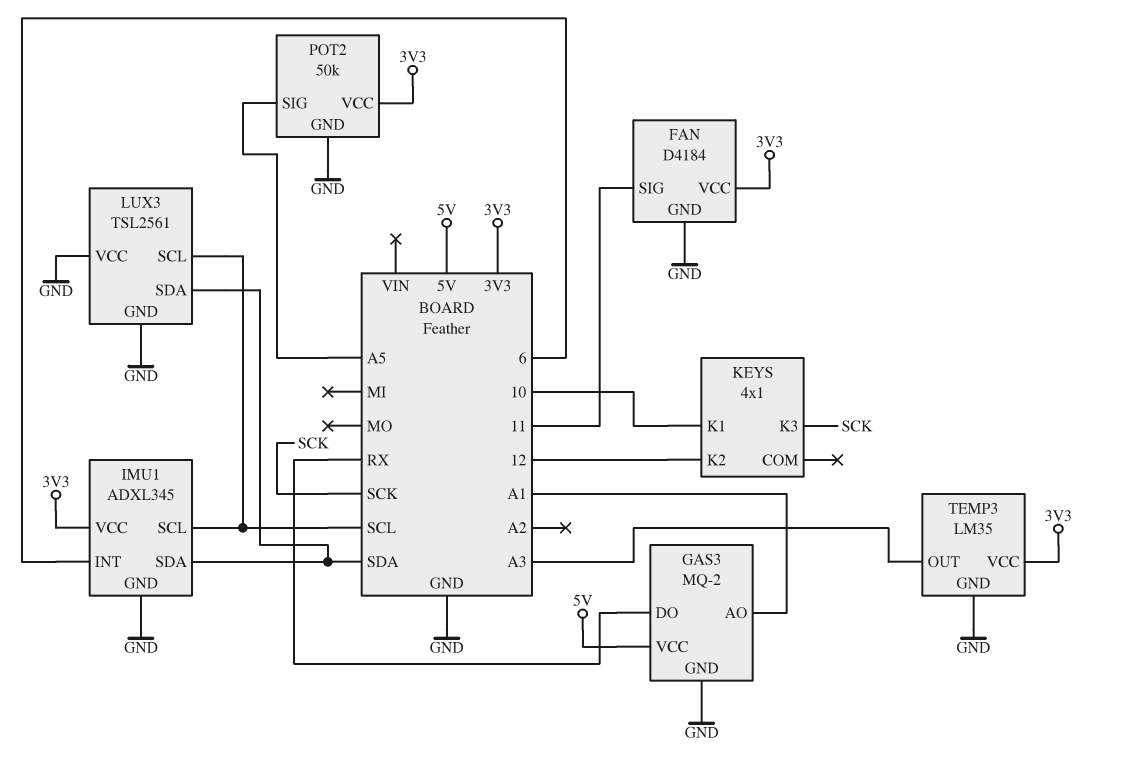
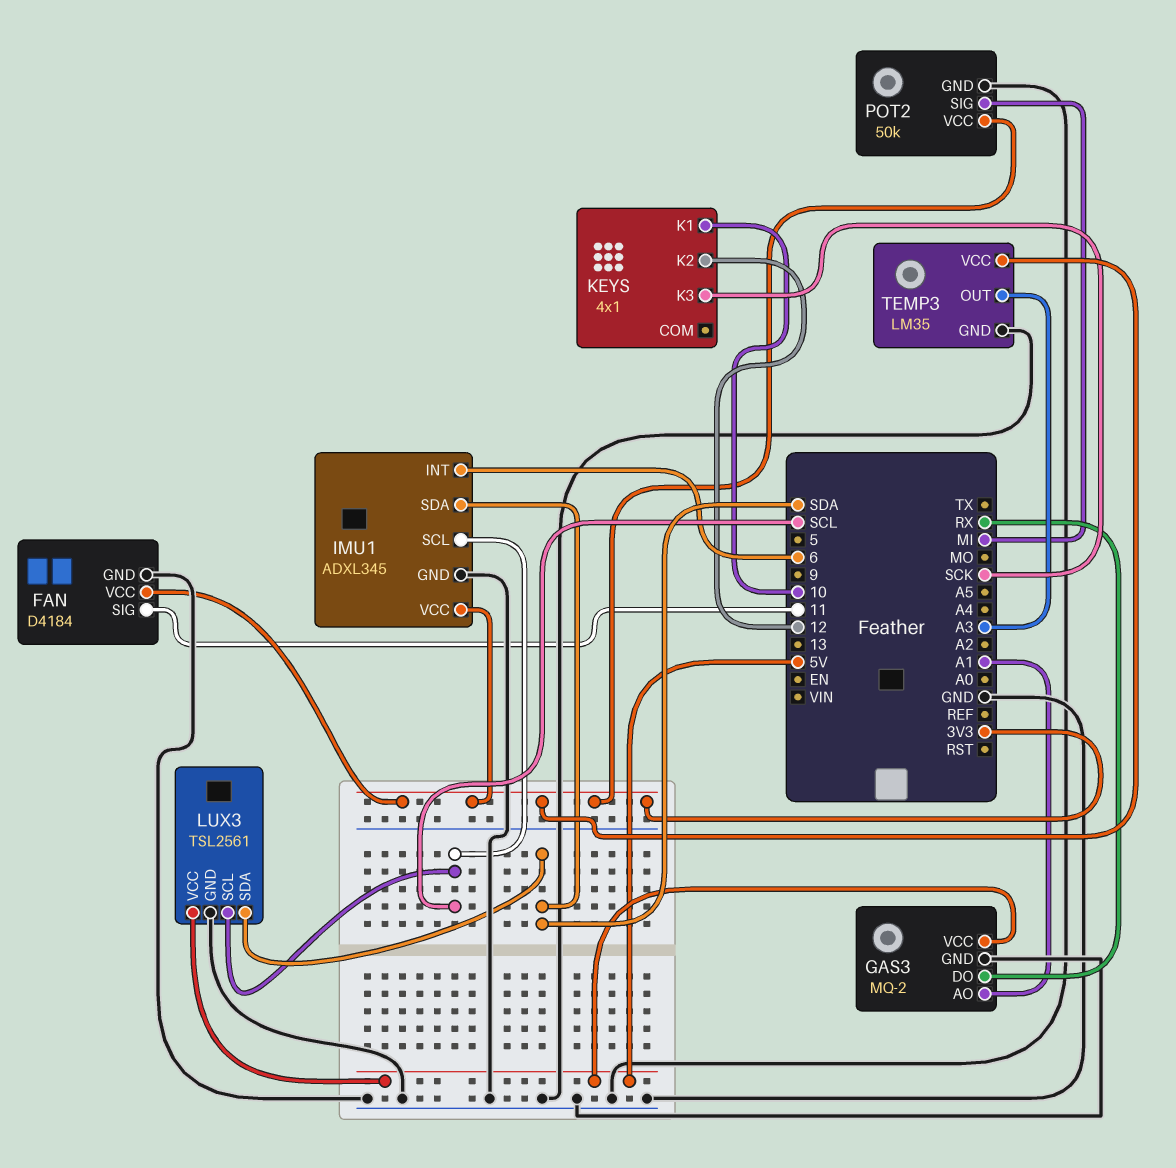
LUX3 pin VCC: GND -> 5V
POT2 pin SIG: A5 -> MI

